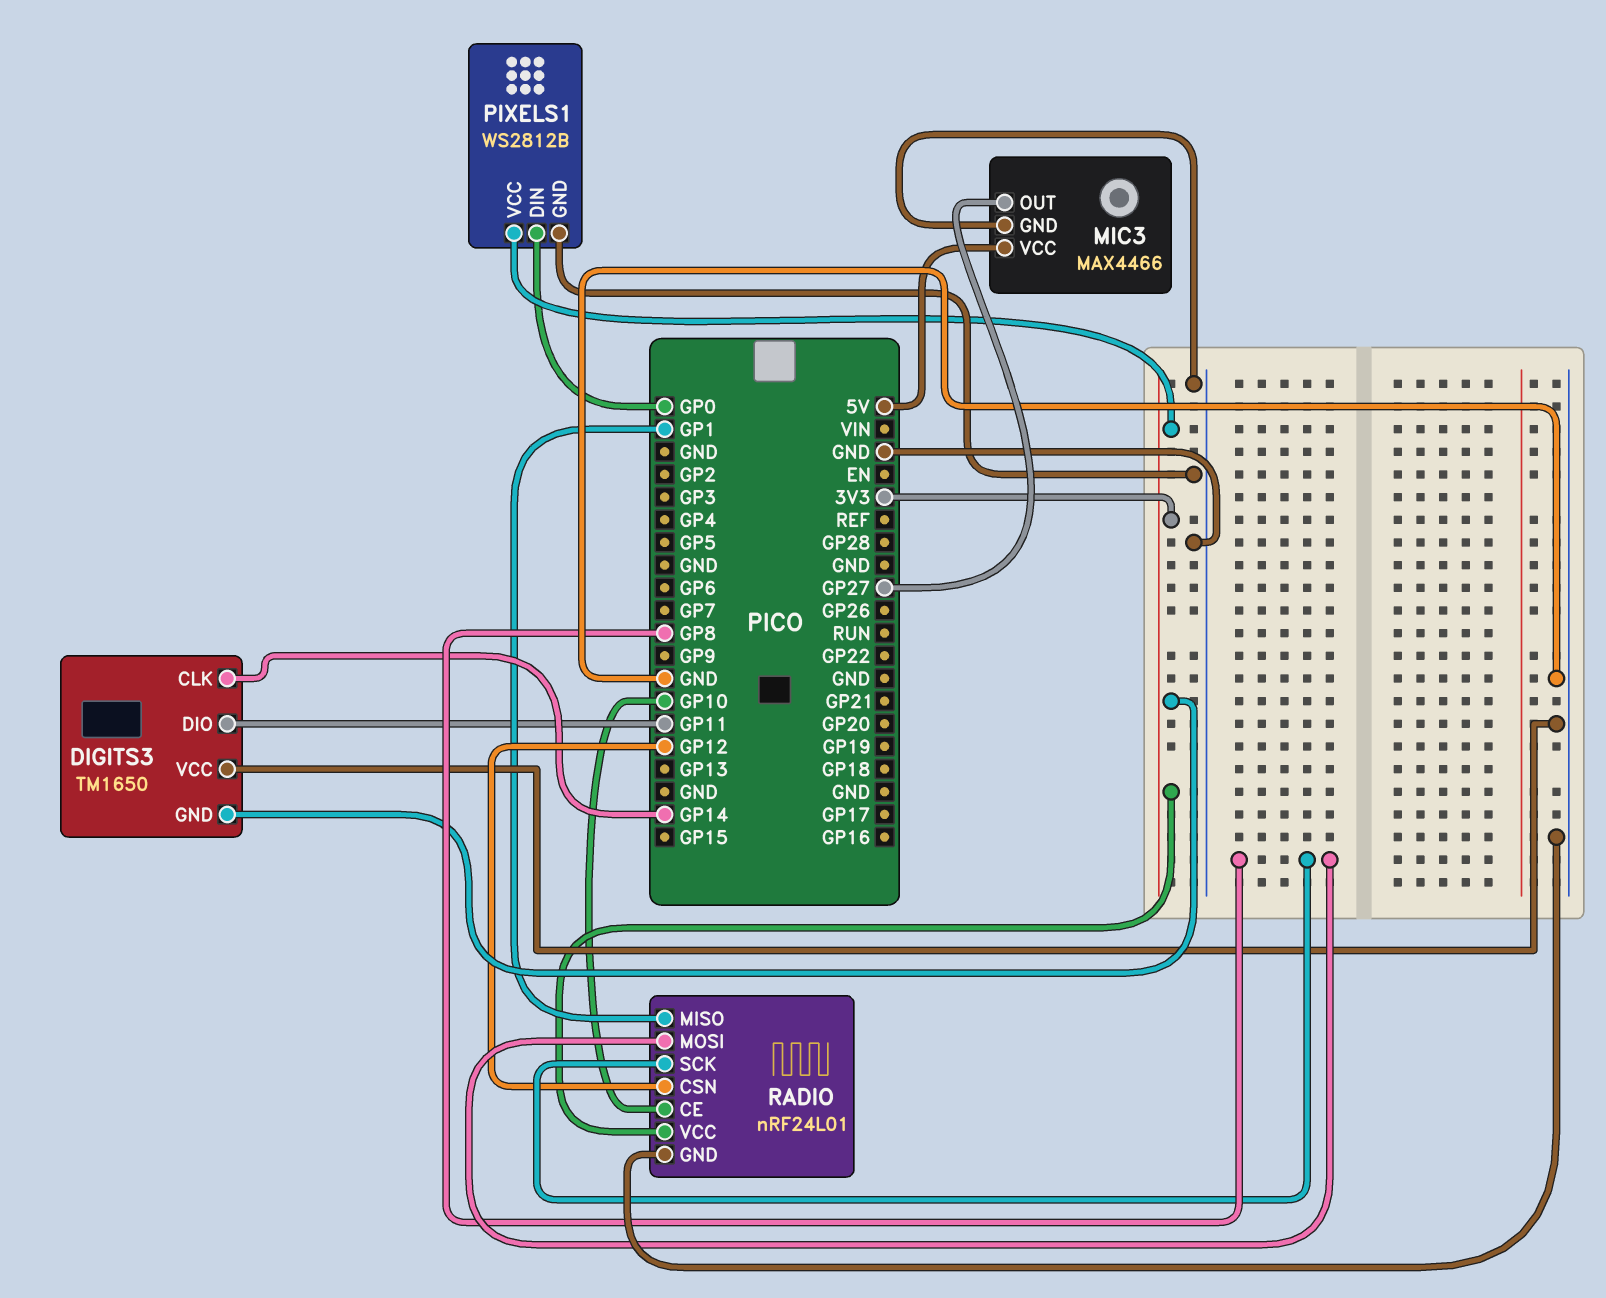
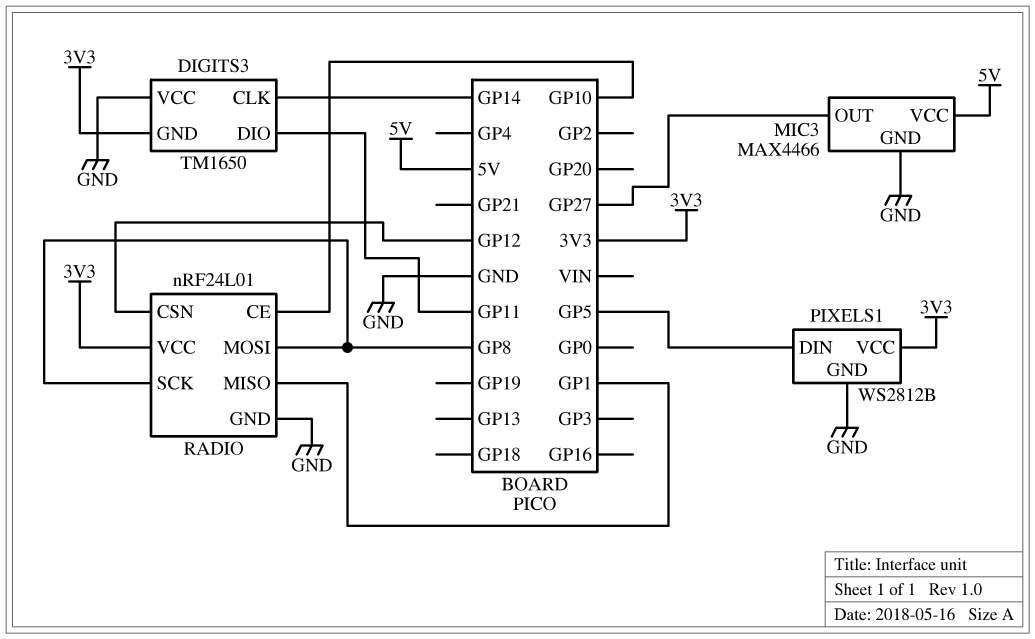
PIXELS1 pin DIN: GP0 -> GP5

